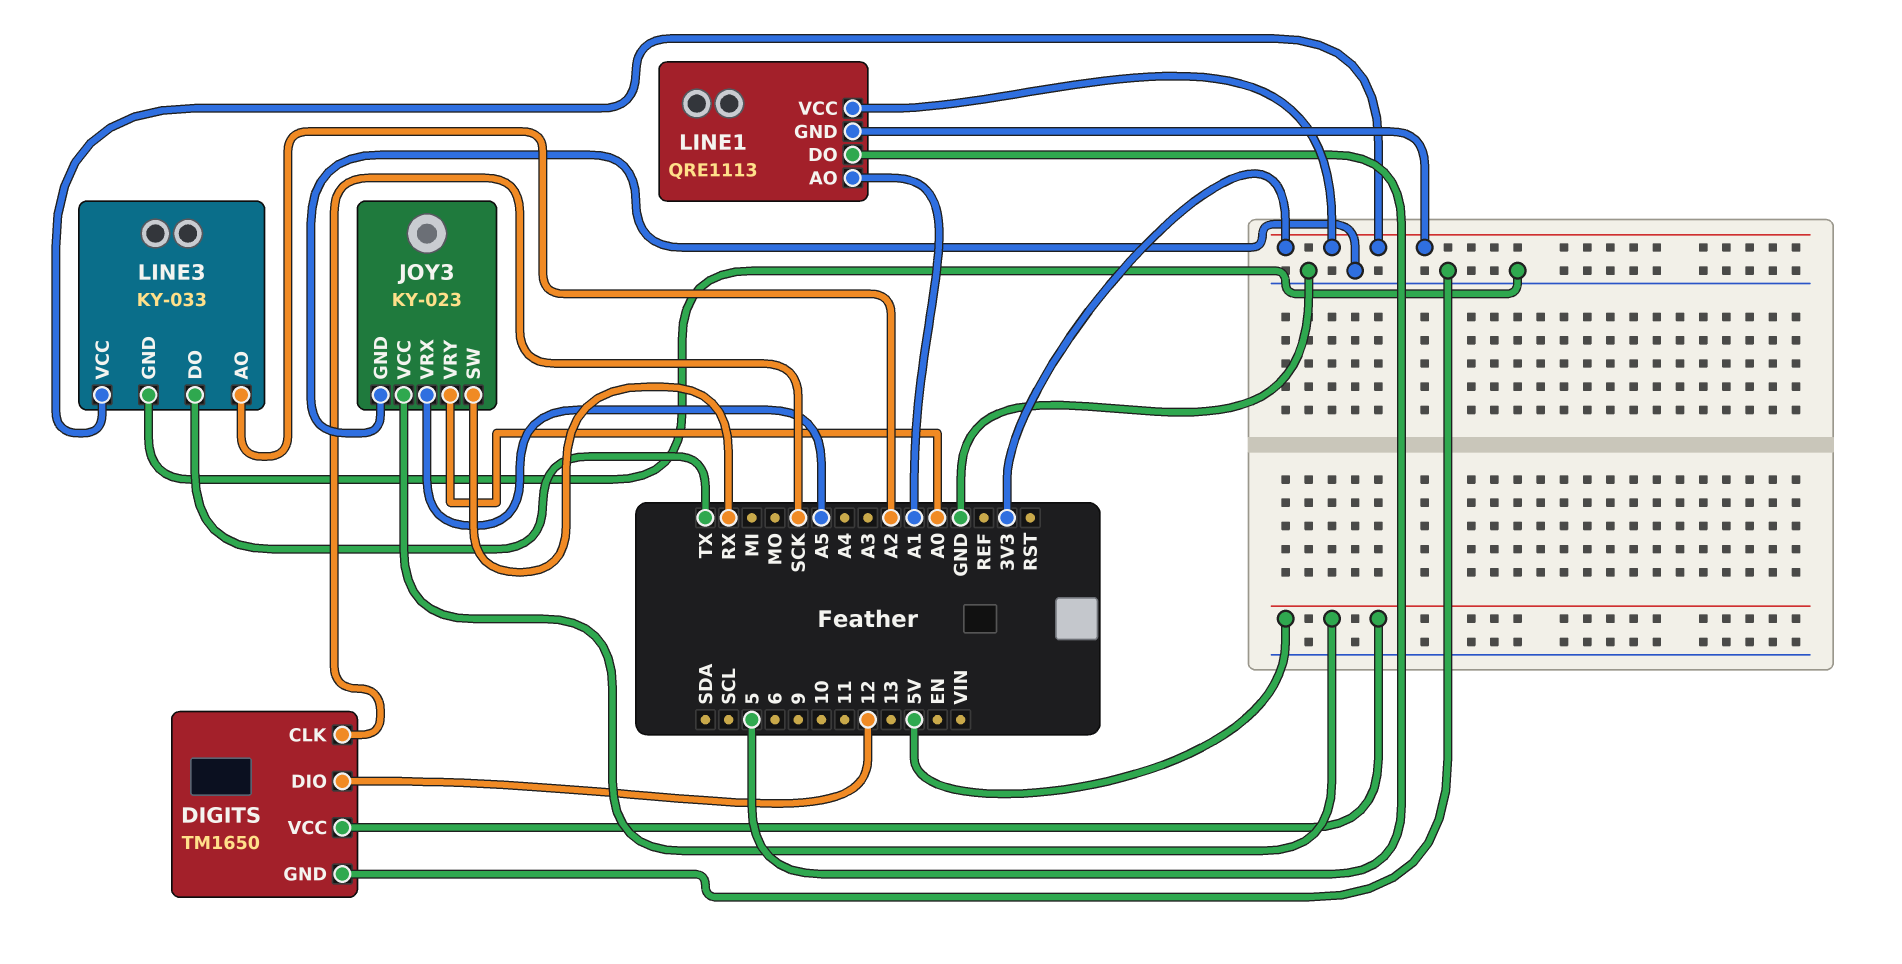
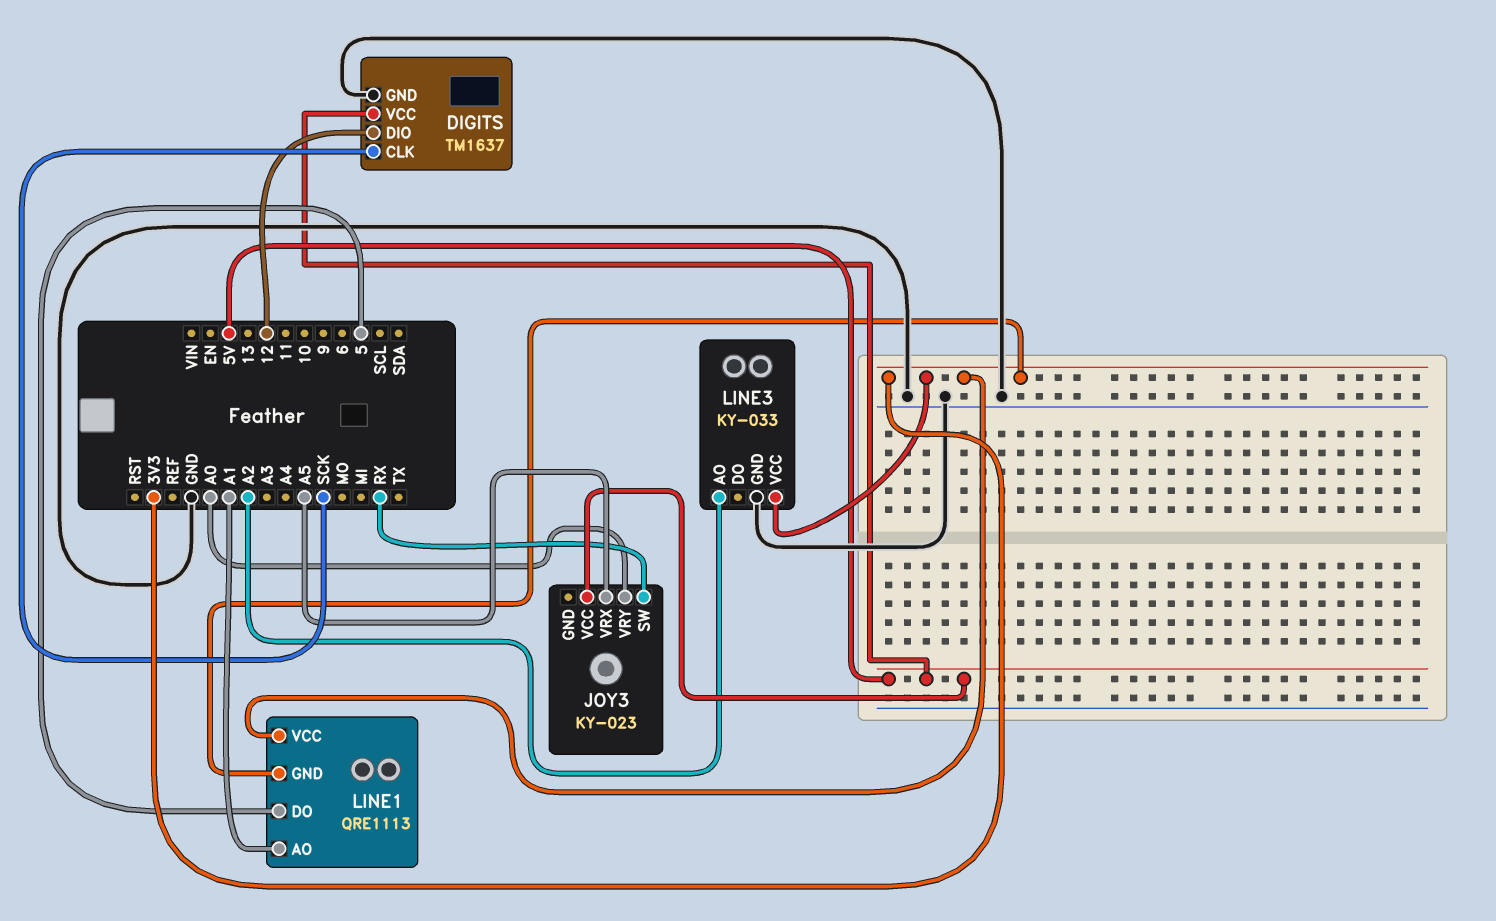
DIGITS: TM1650 -> TM1637
JOY3 pin GND: GND -> none
LINE3 pin DO: TX -> none

